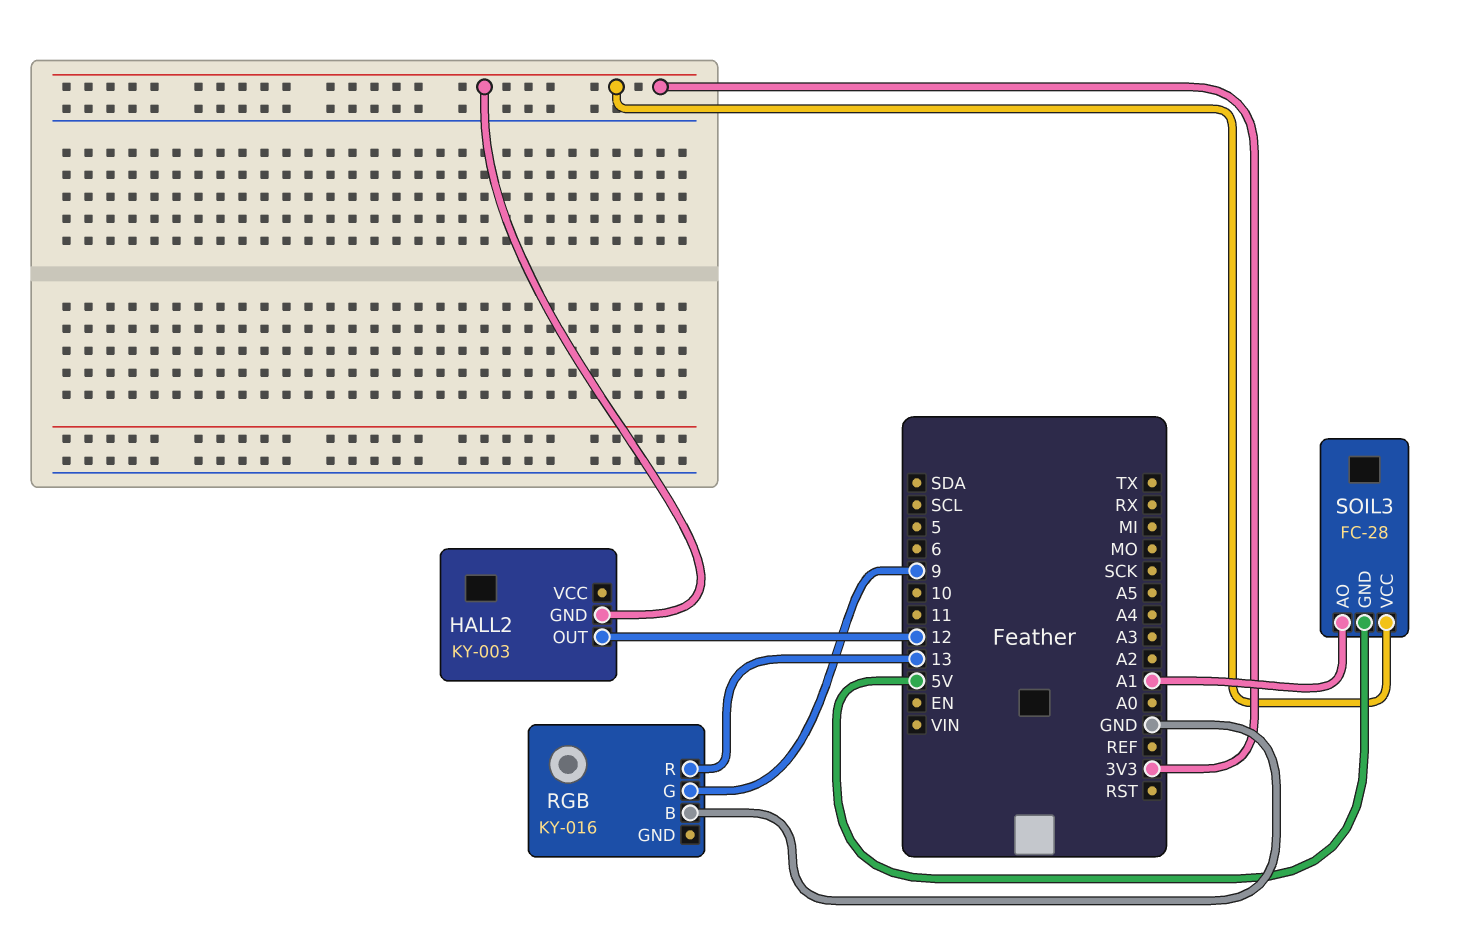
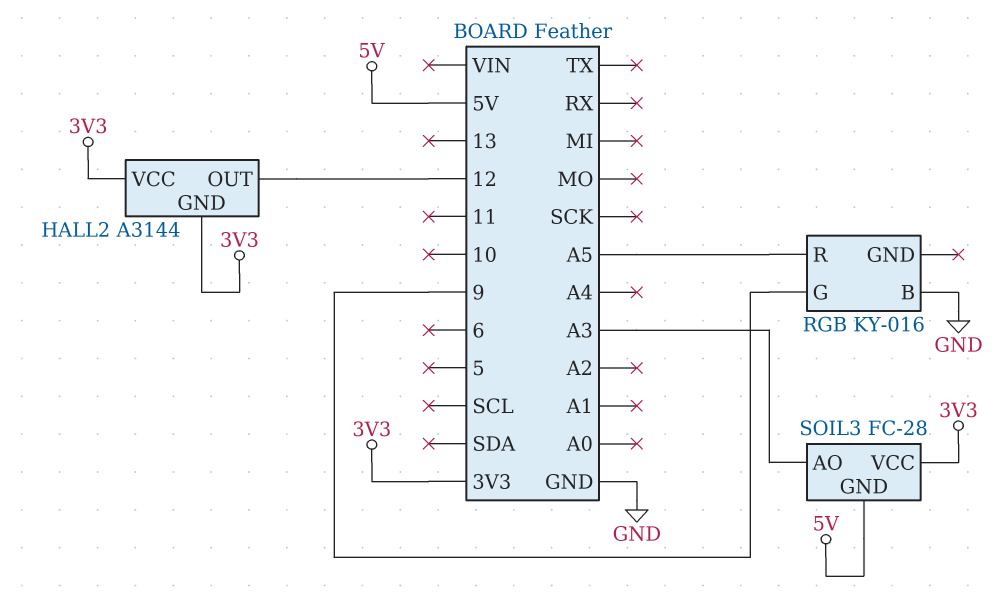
HALL2: KY-003 -> A3144
HALL2 pin VCC: none -> 3V3
RGB pin R: 13 -> A5
SOIL3 pin AO: A1 -> A3

